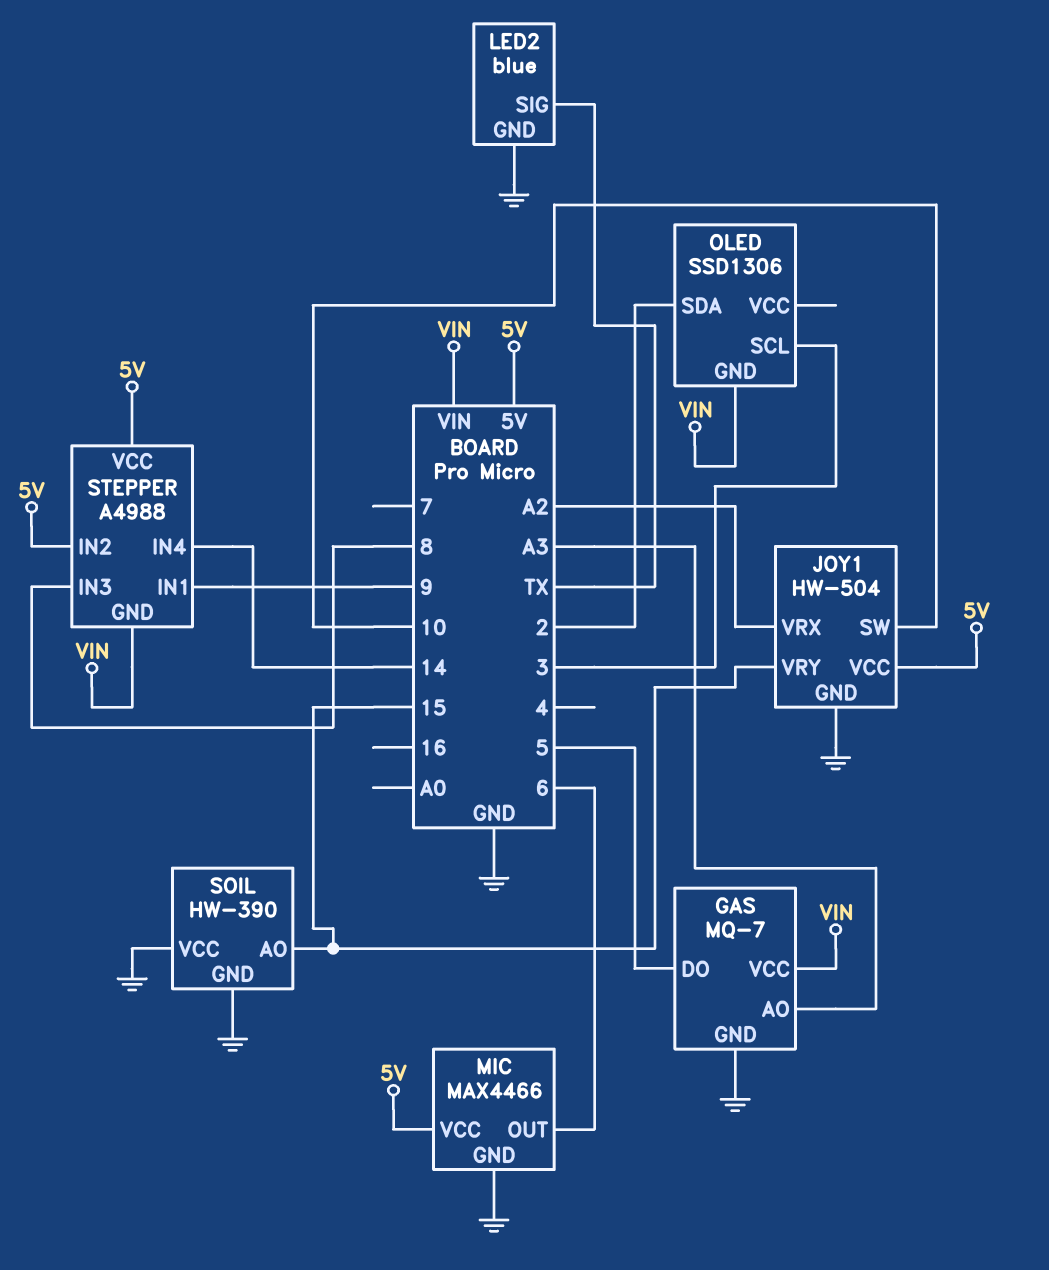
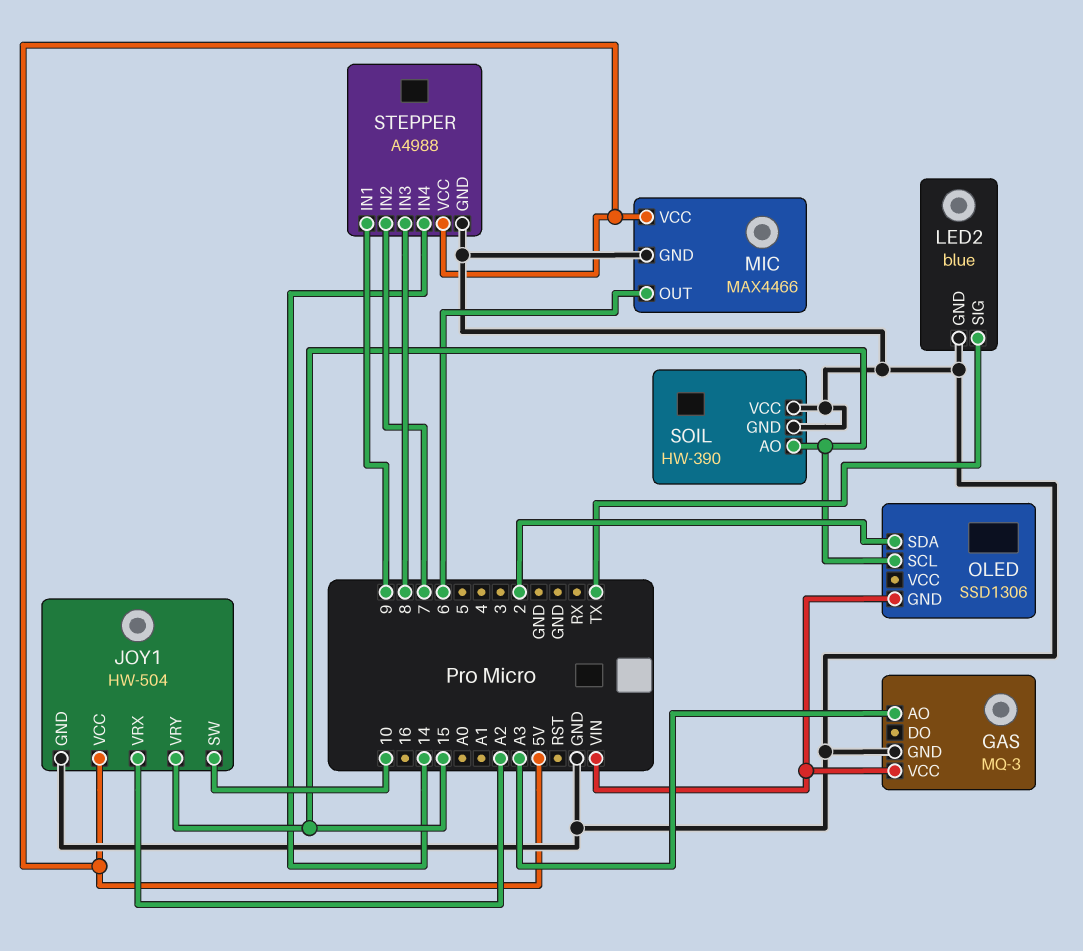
GAS: MQ-7 -> MQ-3
GAS pin DO: 5 -> none
OLED pin SCL: 3 -> 15
STEPPER pin GND: VIN -> GND
STEPPER pin IN2: 5V -> 7

